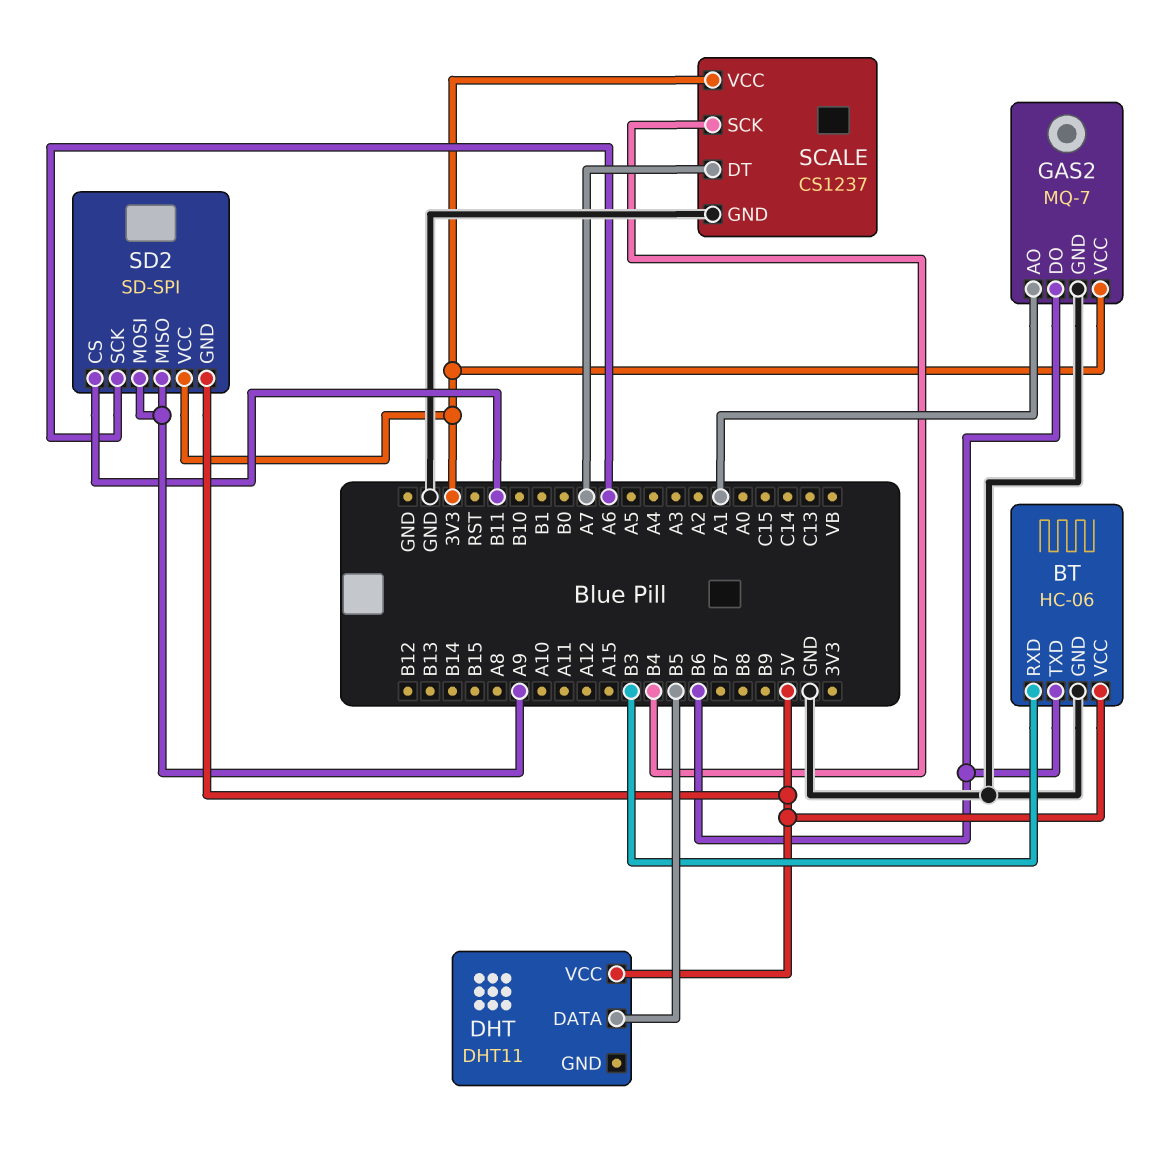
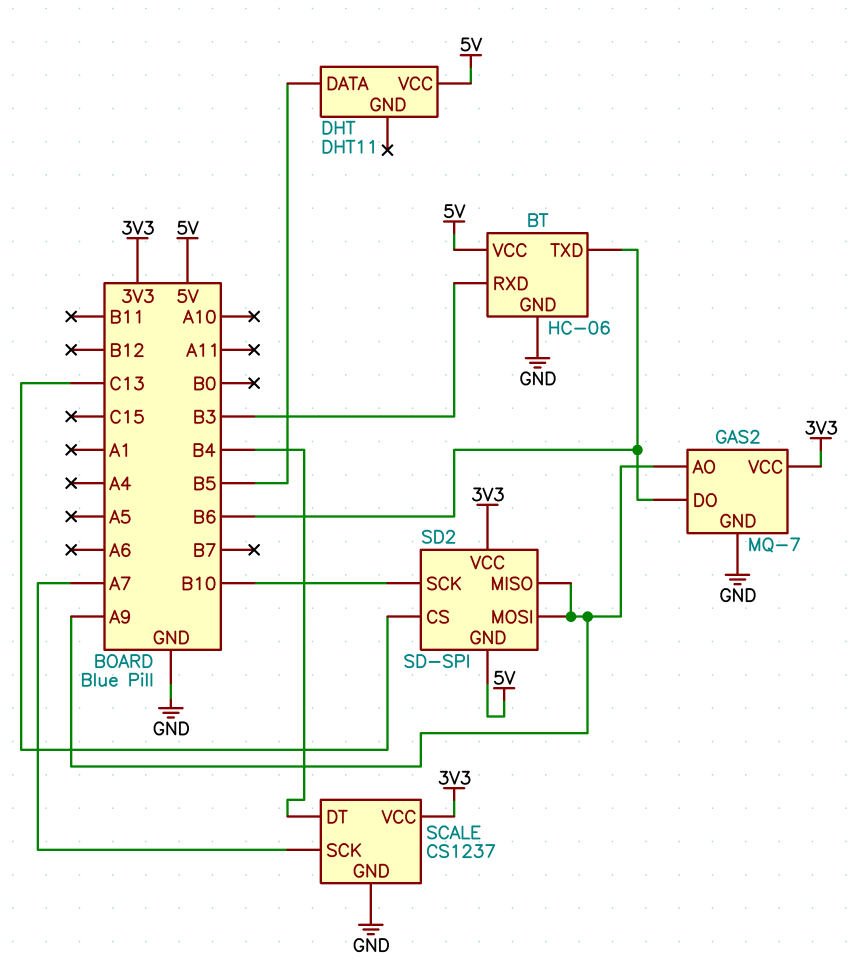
GAS2 pin AO: A1 -> A9
SCALE pin DT: A7 -> B4
SCALE pin SCK: B4 -> A7
SD2 pin CS: B11 -> C13
SD2 pin SCK: A6 -> B10

